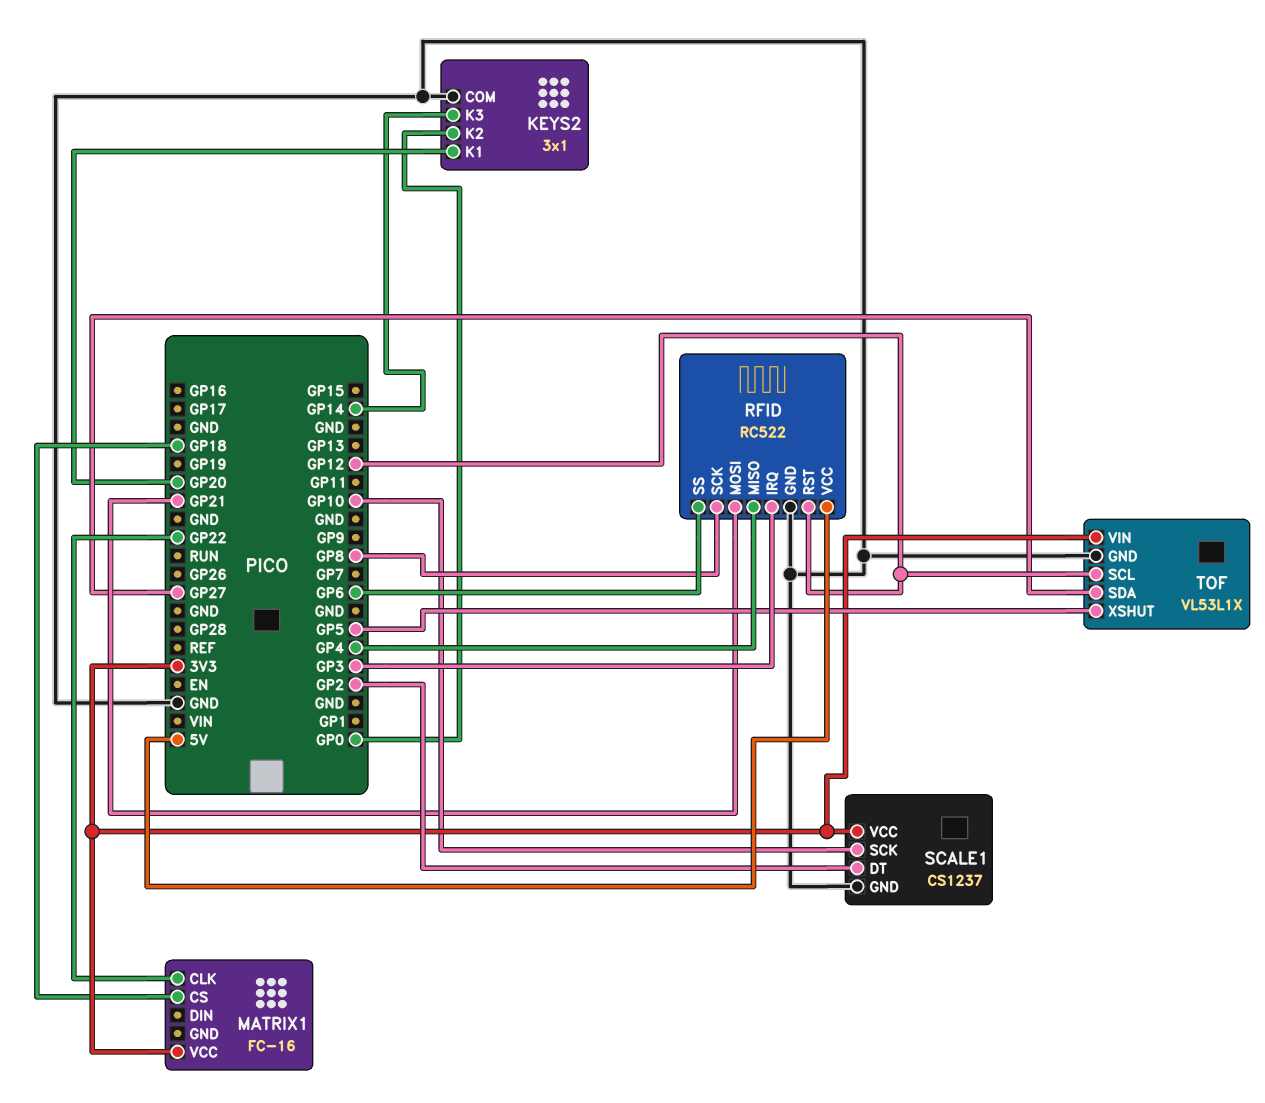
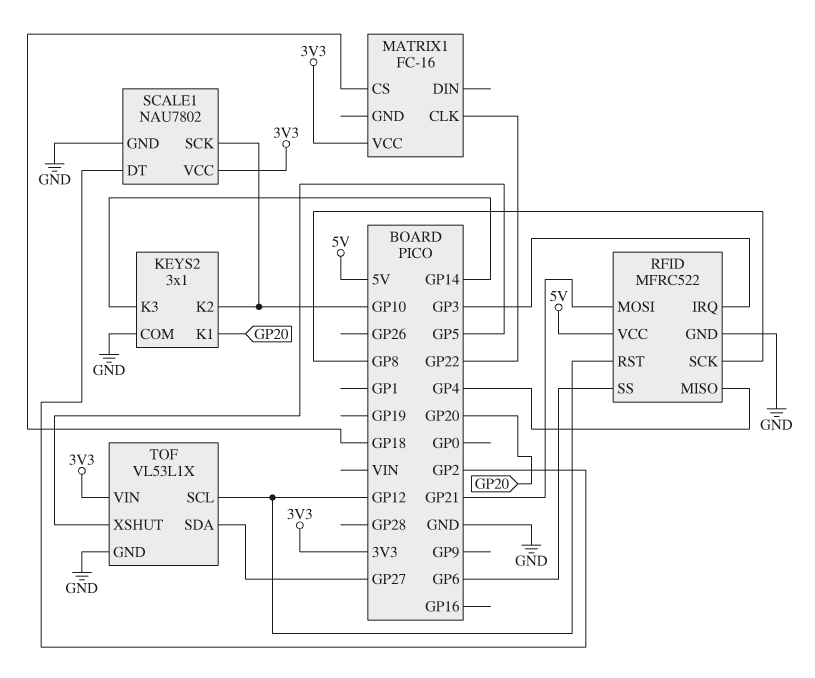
KEYS2 pin K2: GP0 -> GP10
RFID: RC522 -> MFRC522
SCALE1: CS1237 -> NAU7802

